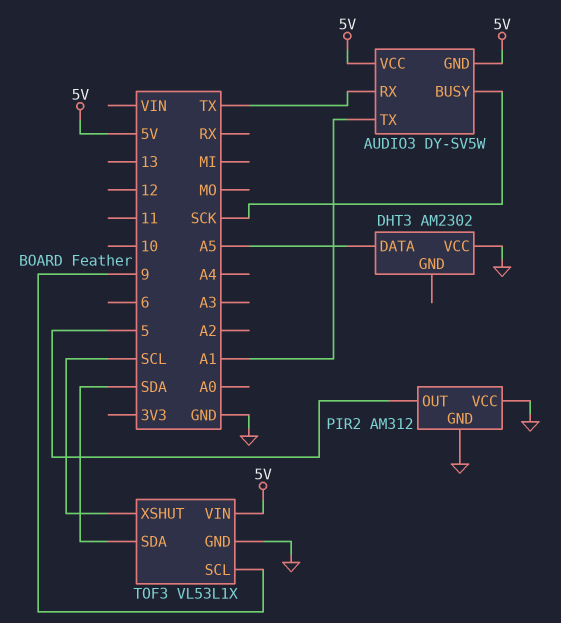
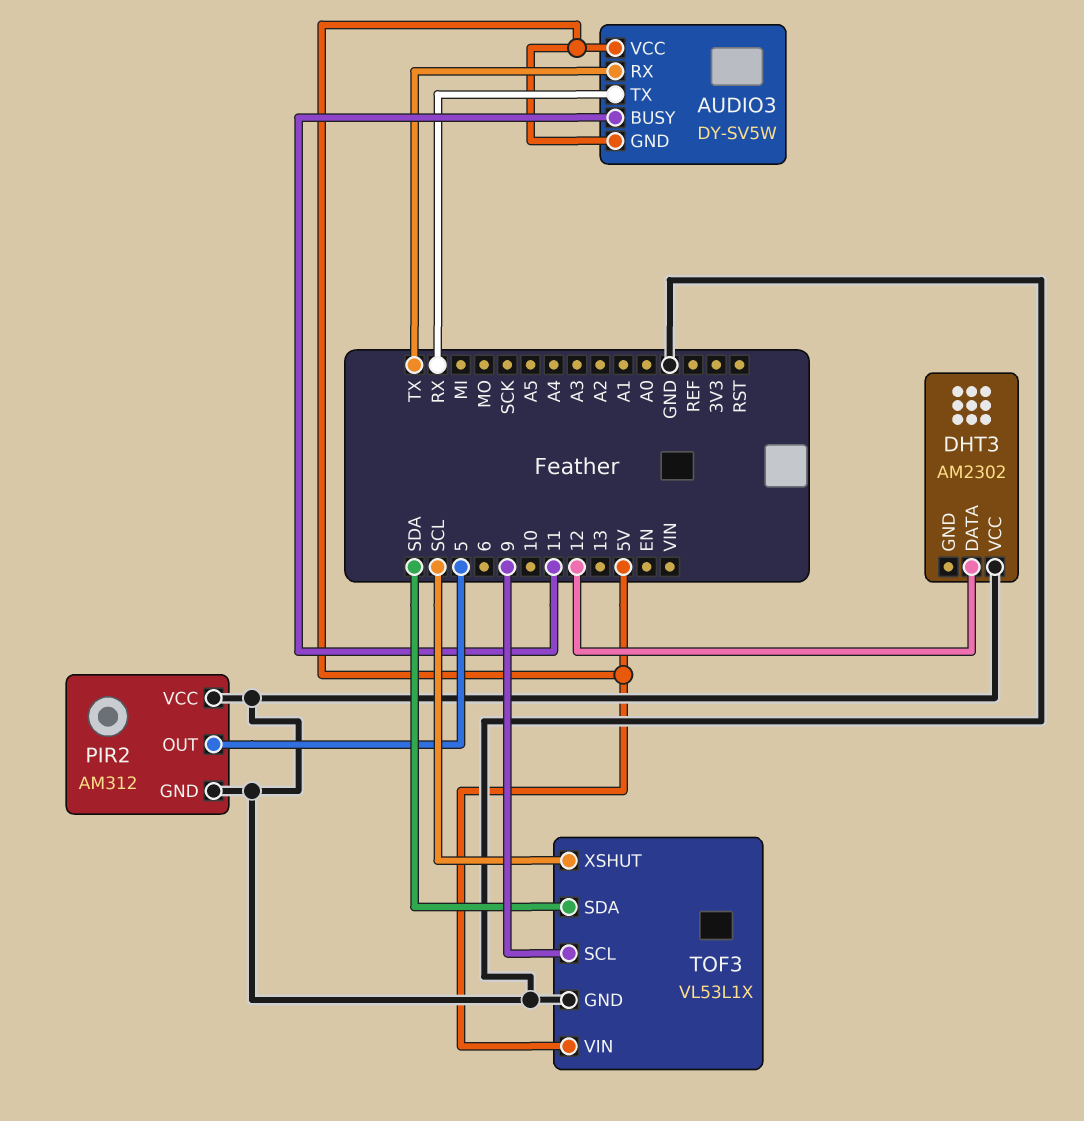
AUDIO3 pin BUSY: SCK -> 11
AUDIO3 pin TX: A1 -> RX
DHT3 pin DATA: A5 -> 12

